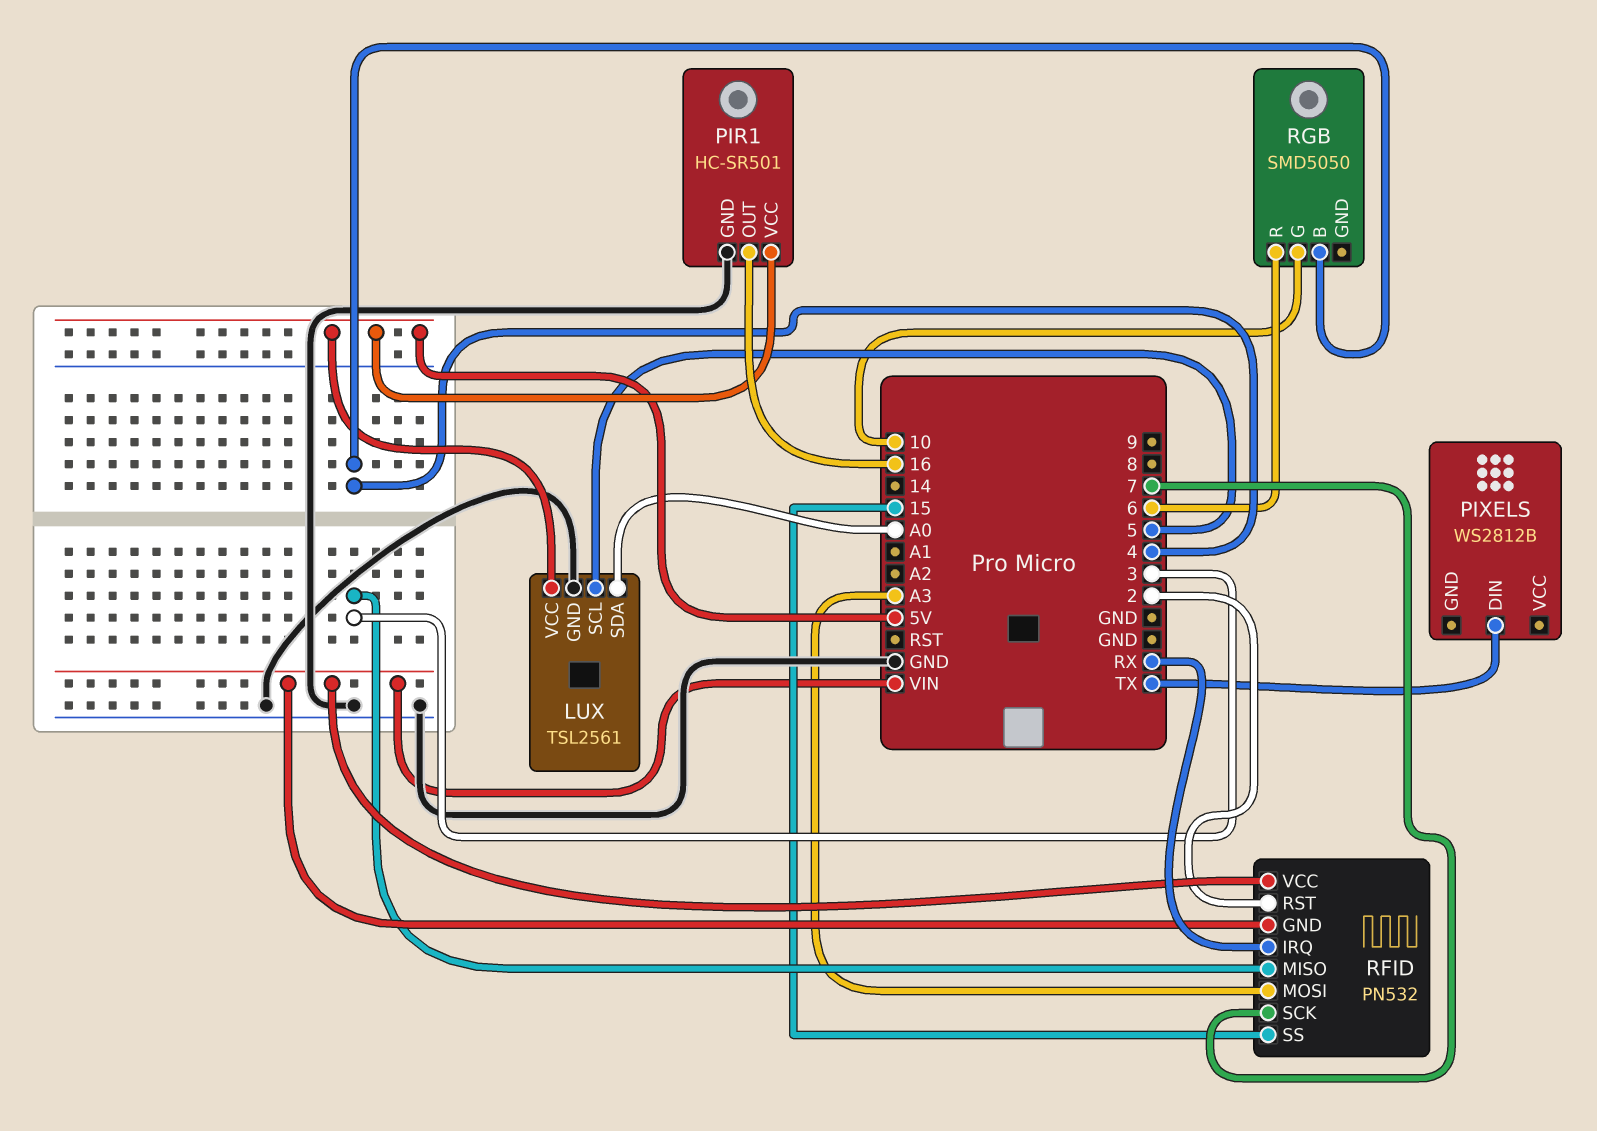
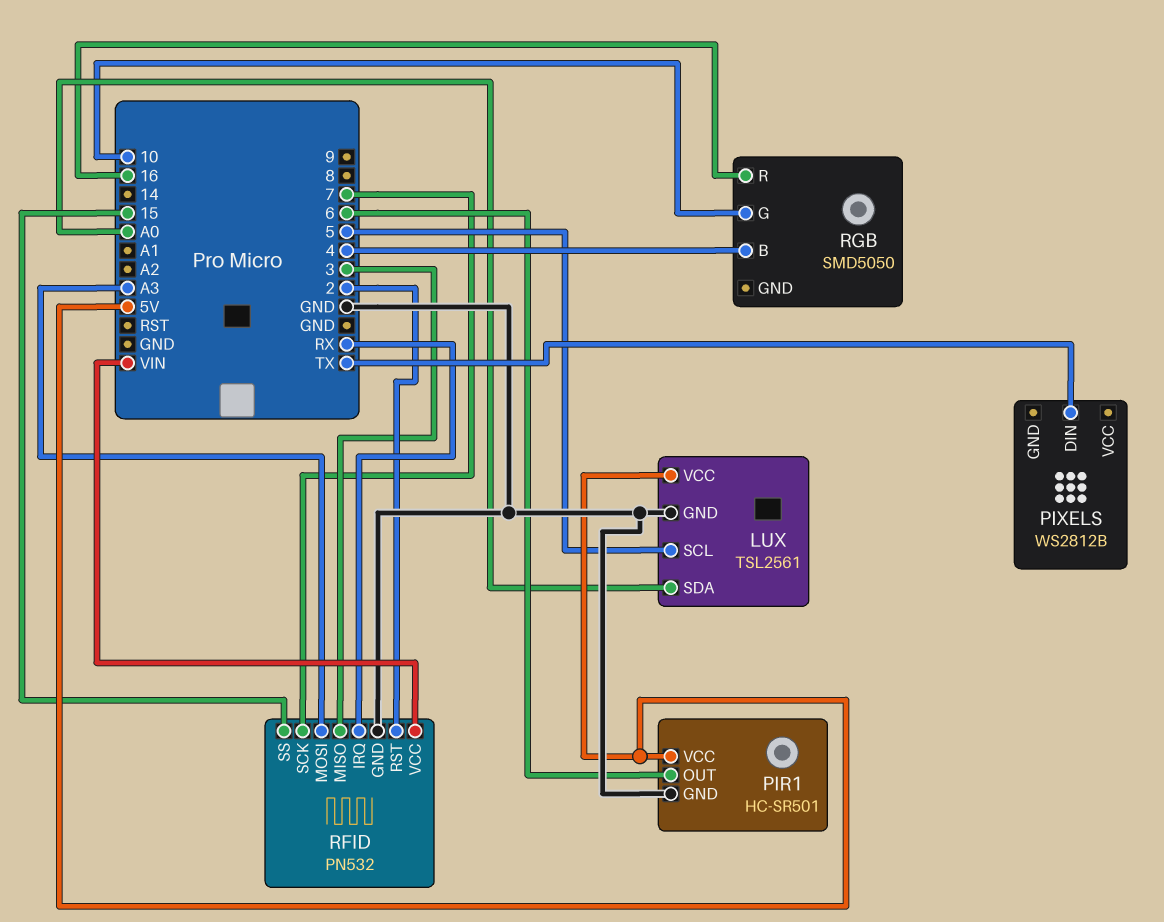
PIR1 pin OUT: 16 -> 6
RFID pin GND: VIN -> GND
RGB pin R: 6 -> 16

